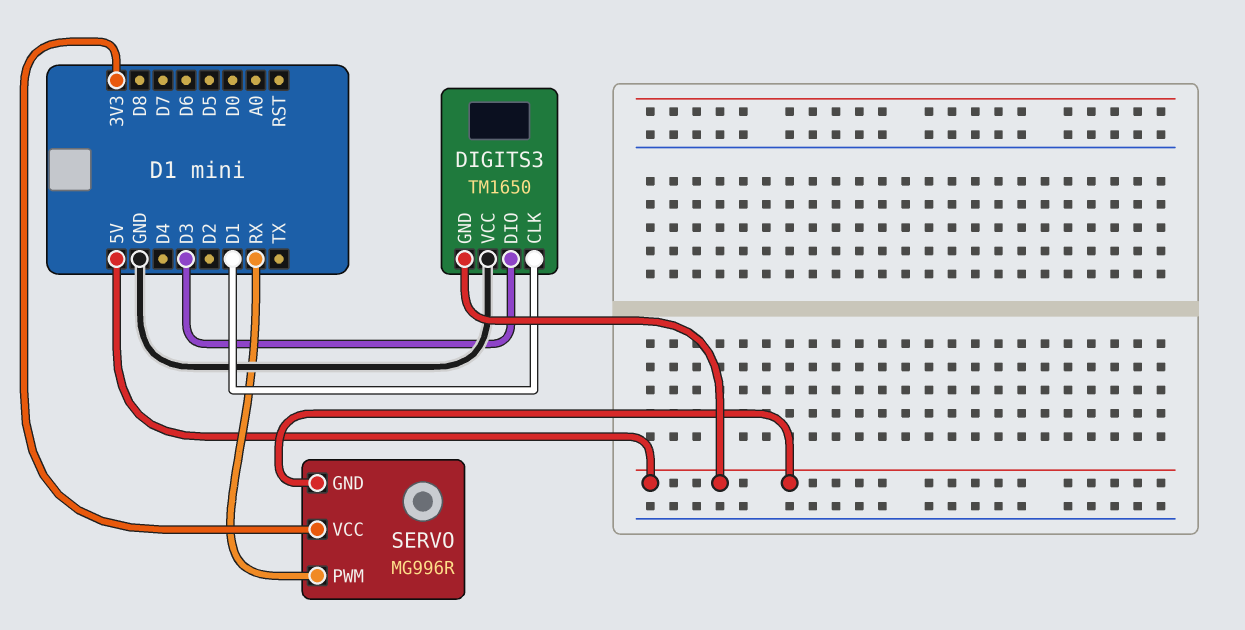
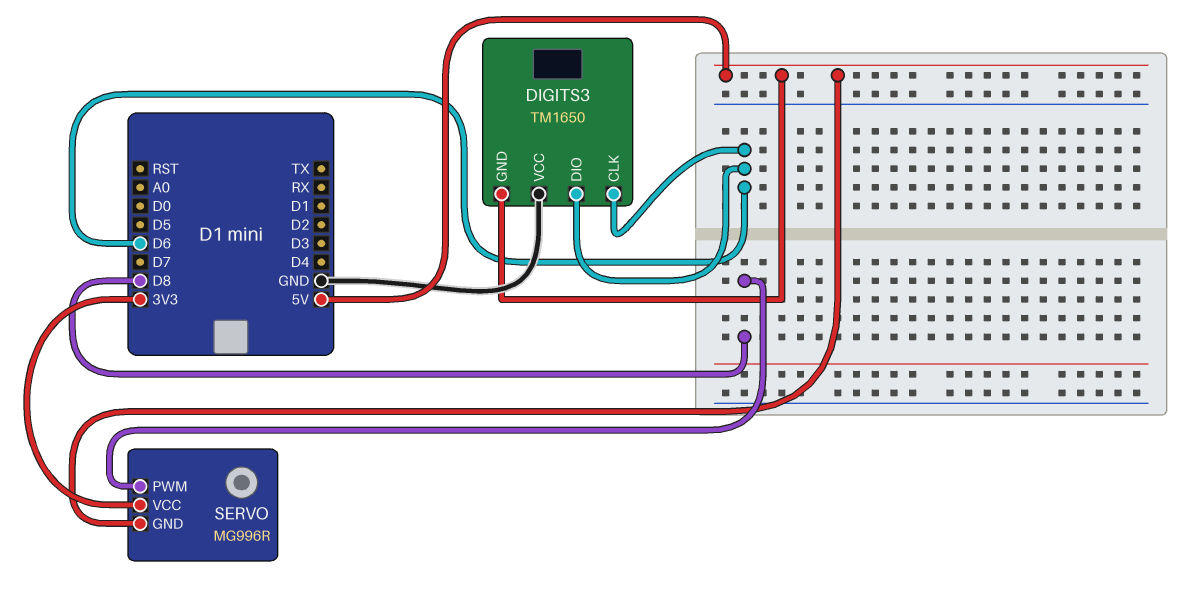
DIGITS3 pin CLK: D1 -> D6
DIGITS3 pin DIO: D3 -> D6
SERVO pin PWM: RX -> D8

